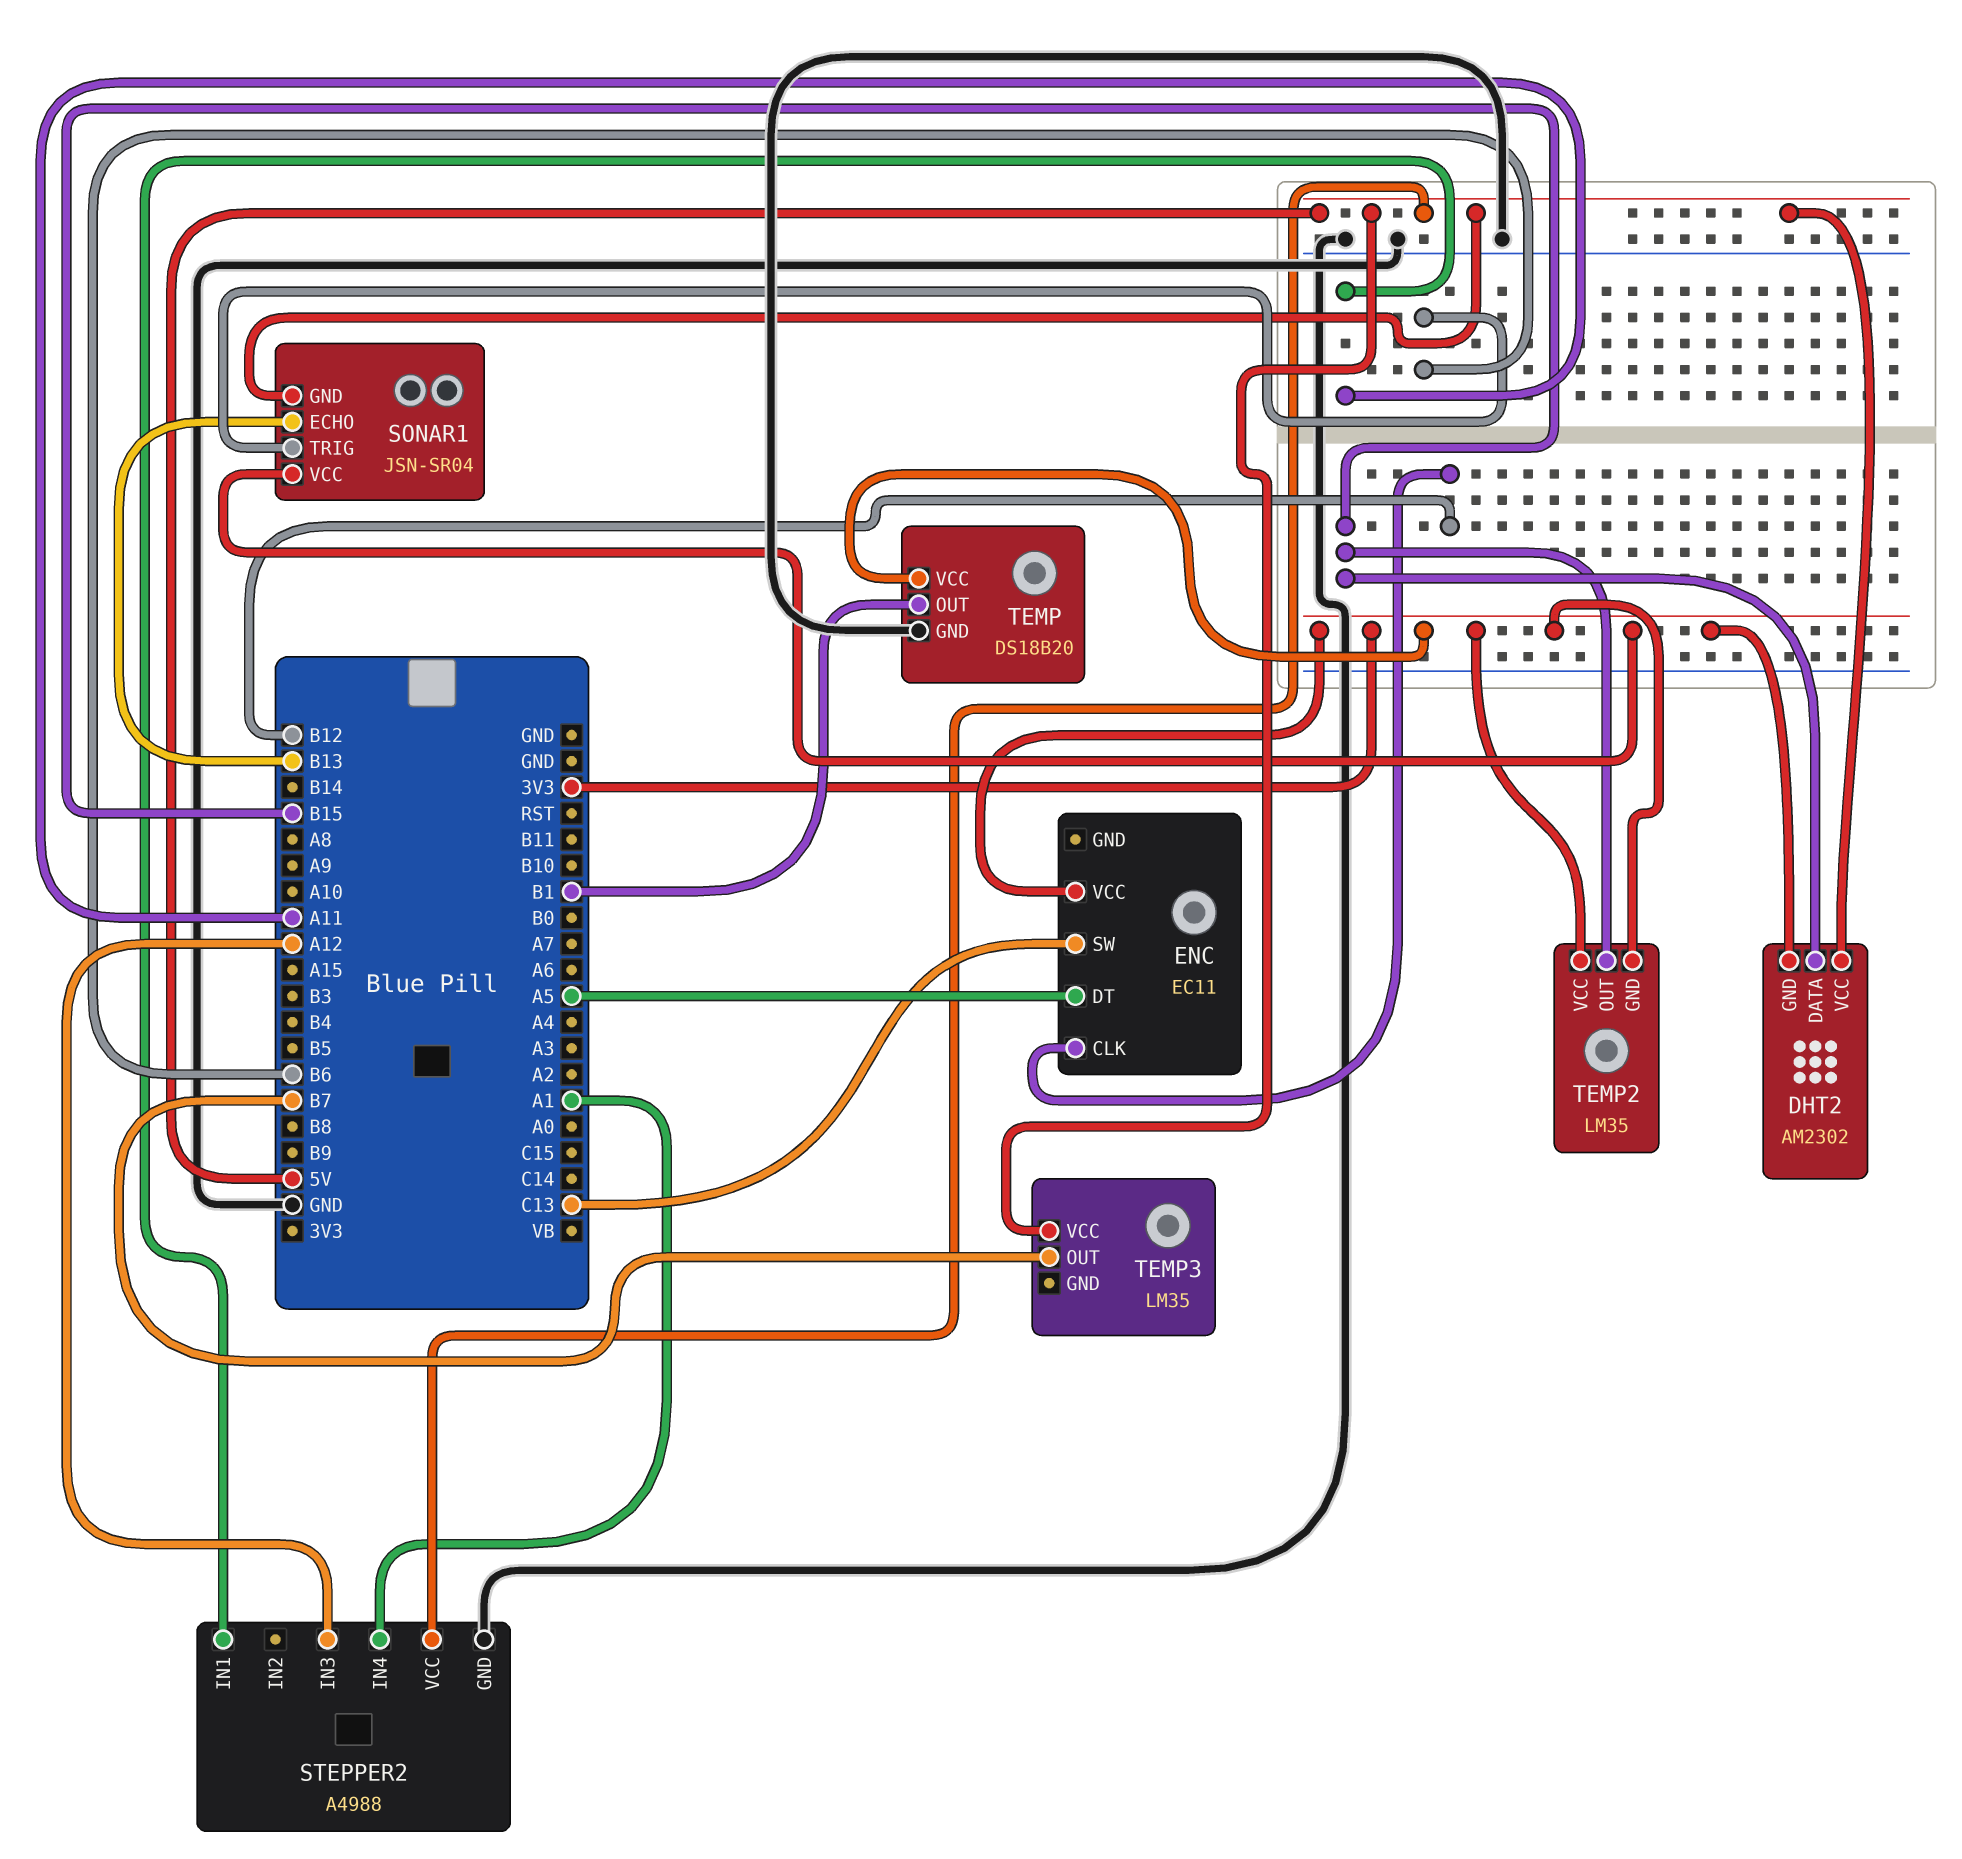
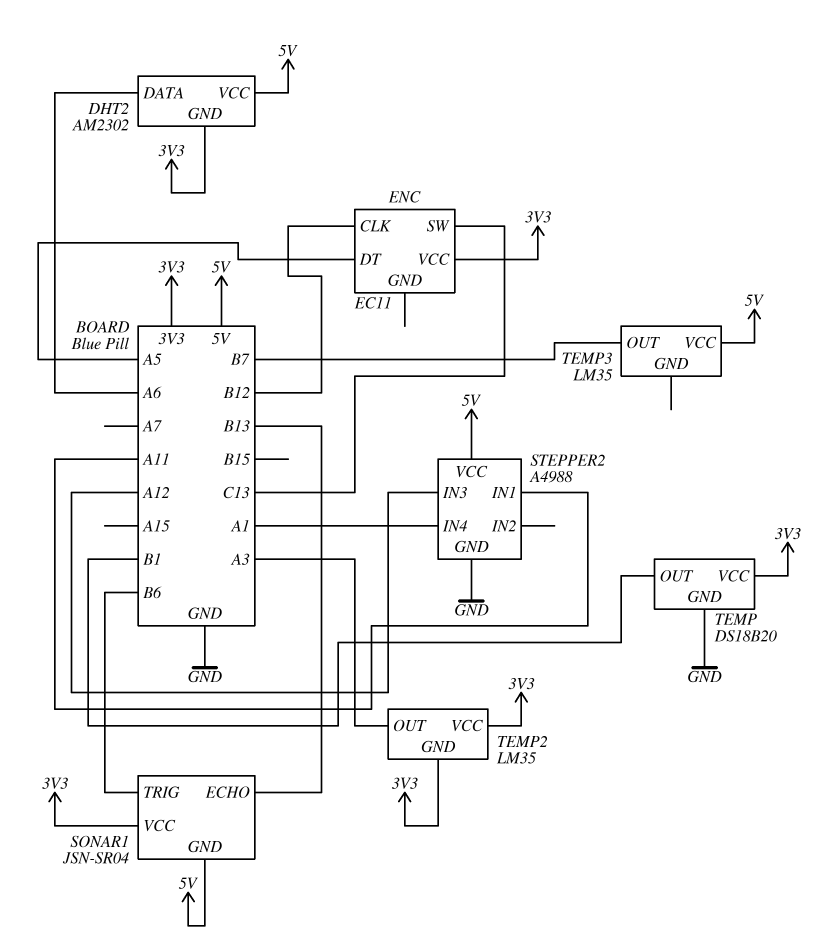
DHT2 pin DATA: B15 -> A6
TEMP2 pin OUT: B15 -> A3

